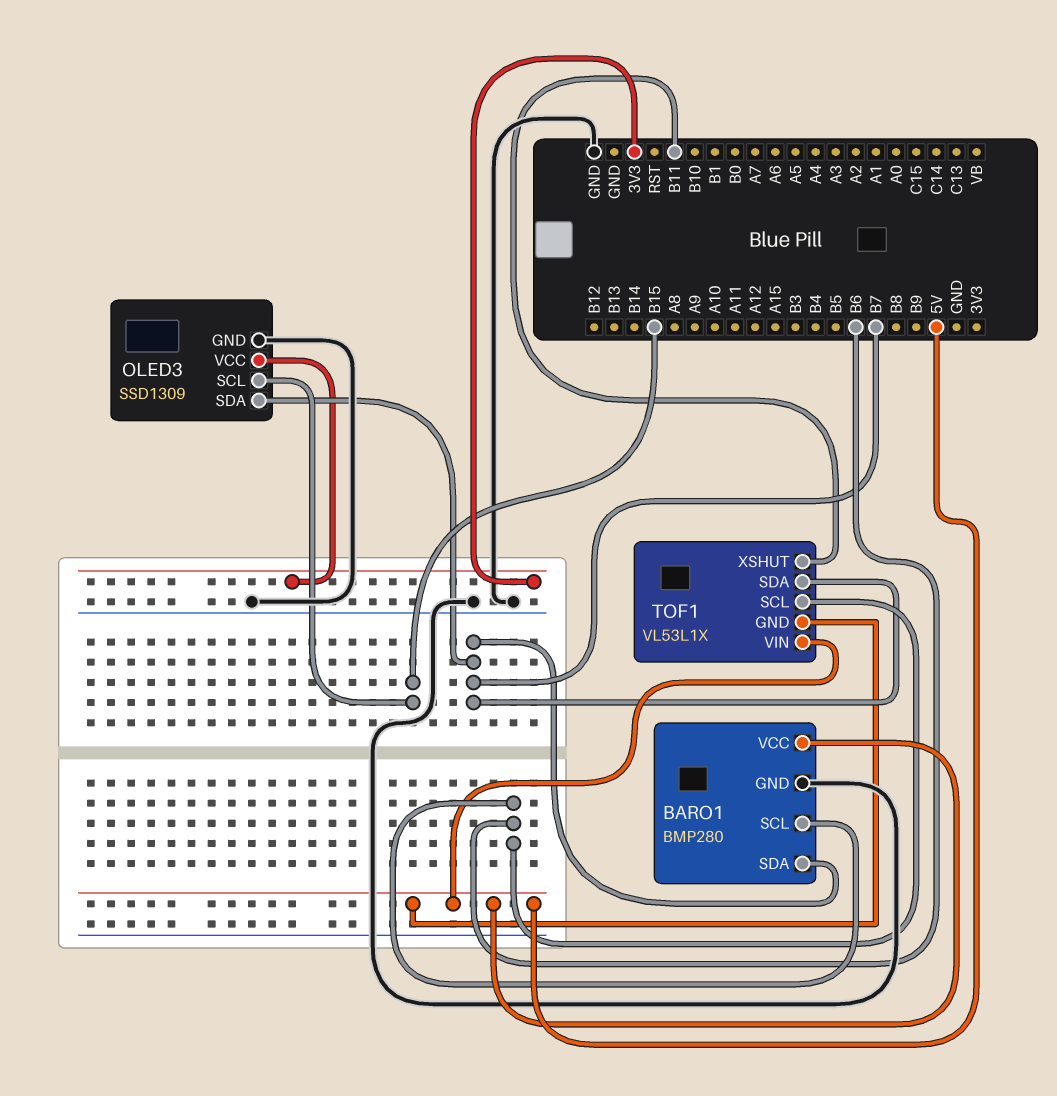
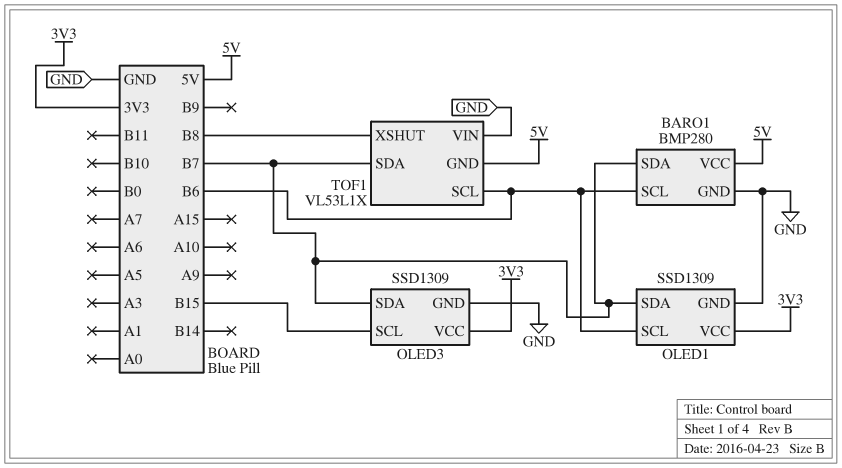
OLED1: none -> SSD1309
OLED1 pin GND: none -> GND
OLED1 pin SCL: none -> B6
OLED1 pin SDA: none -> B7
OLED1 pin VCC: none -> 3V3
TOF1 pin VIN: 5V -> GND
TOF1 pin XSHUT: B11 -> B8

